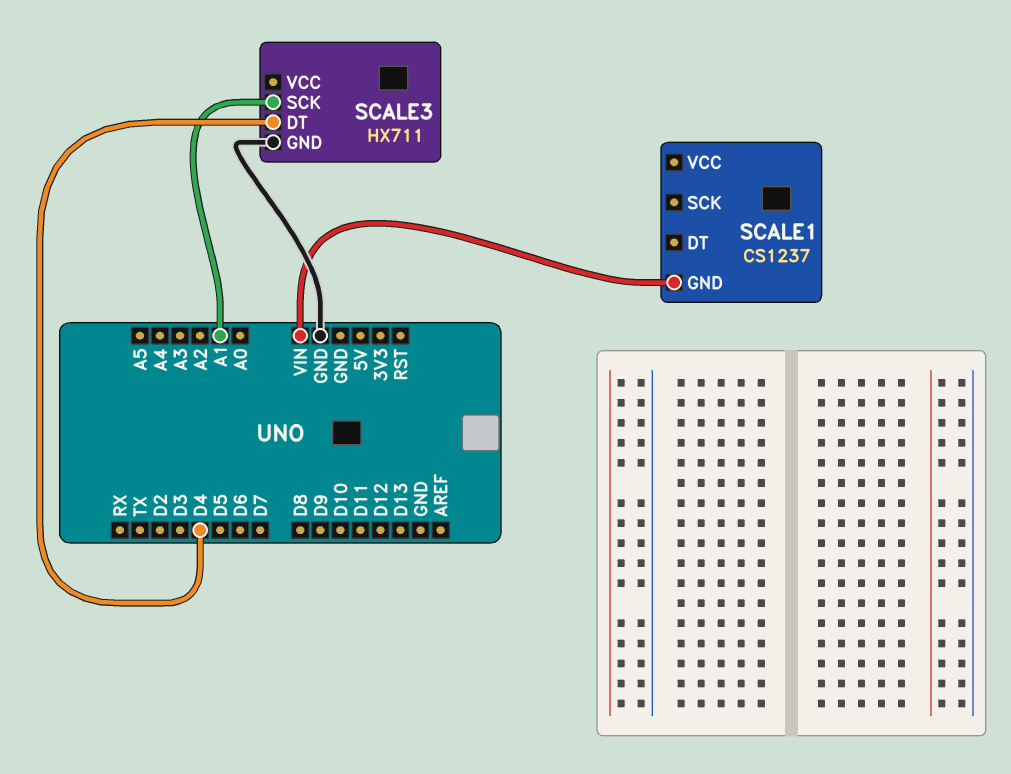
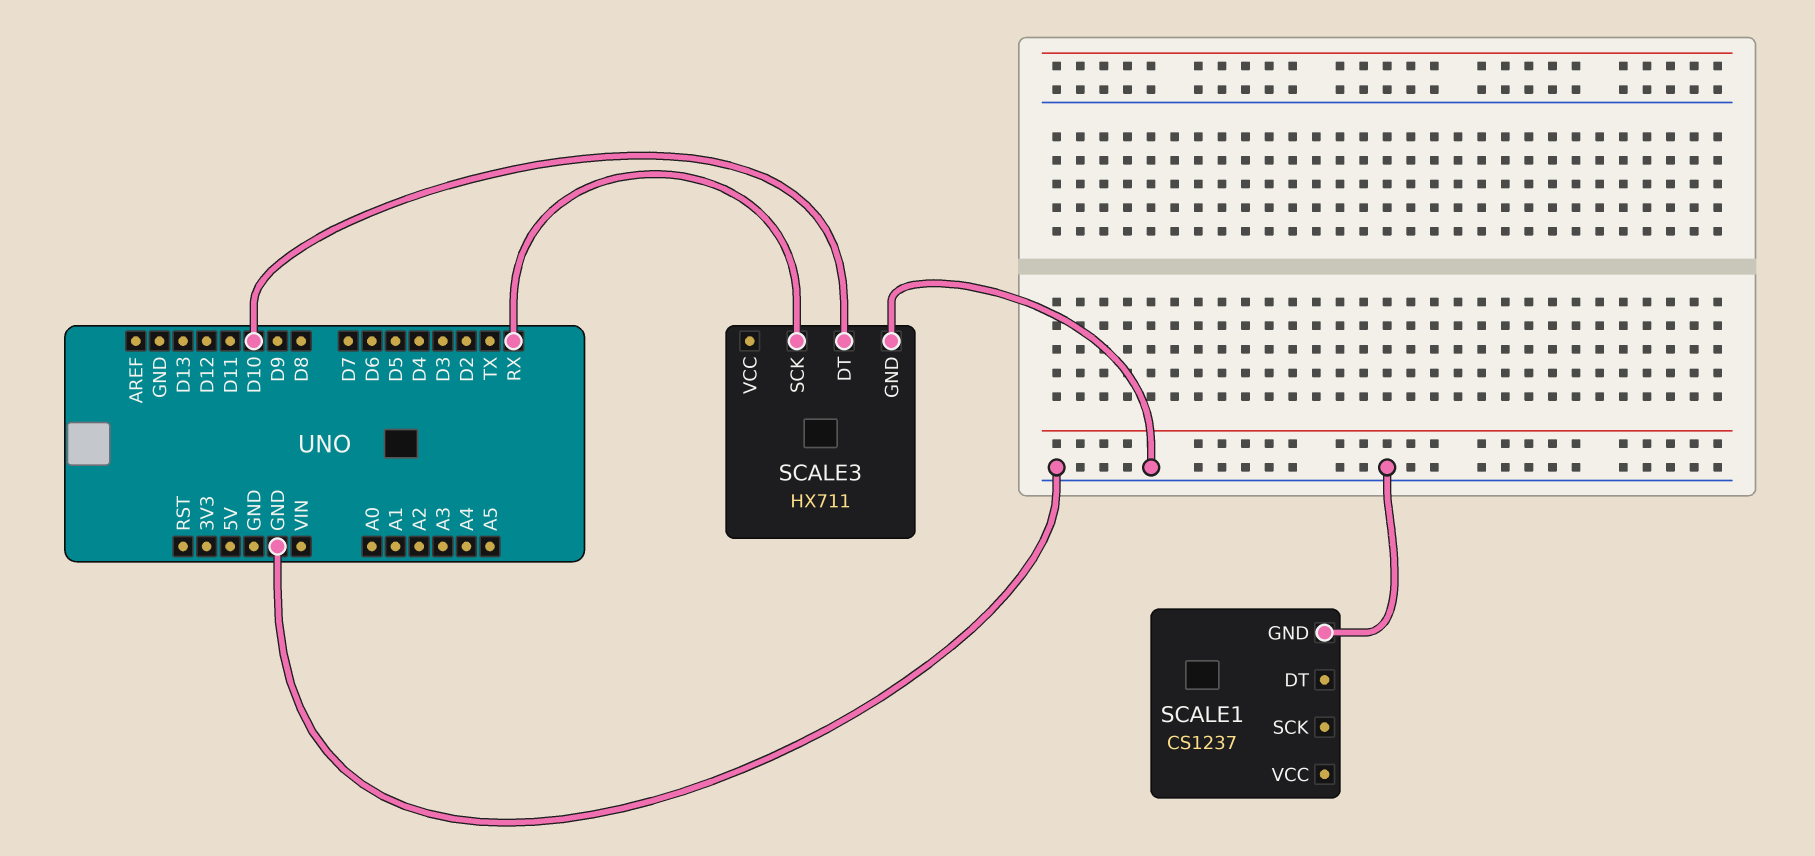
SCALE1 pin GND: VIN -> GND
SCALE3 pin DT: D4 -> D10
SCALE3 pin SCK: A1 -> RX

